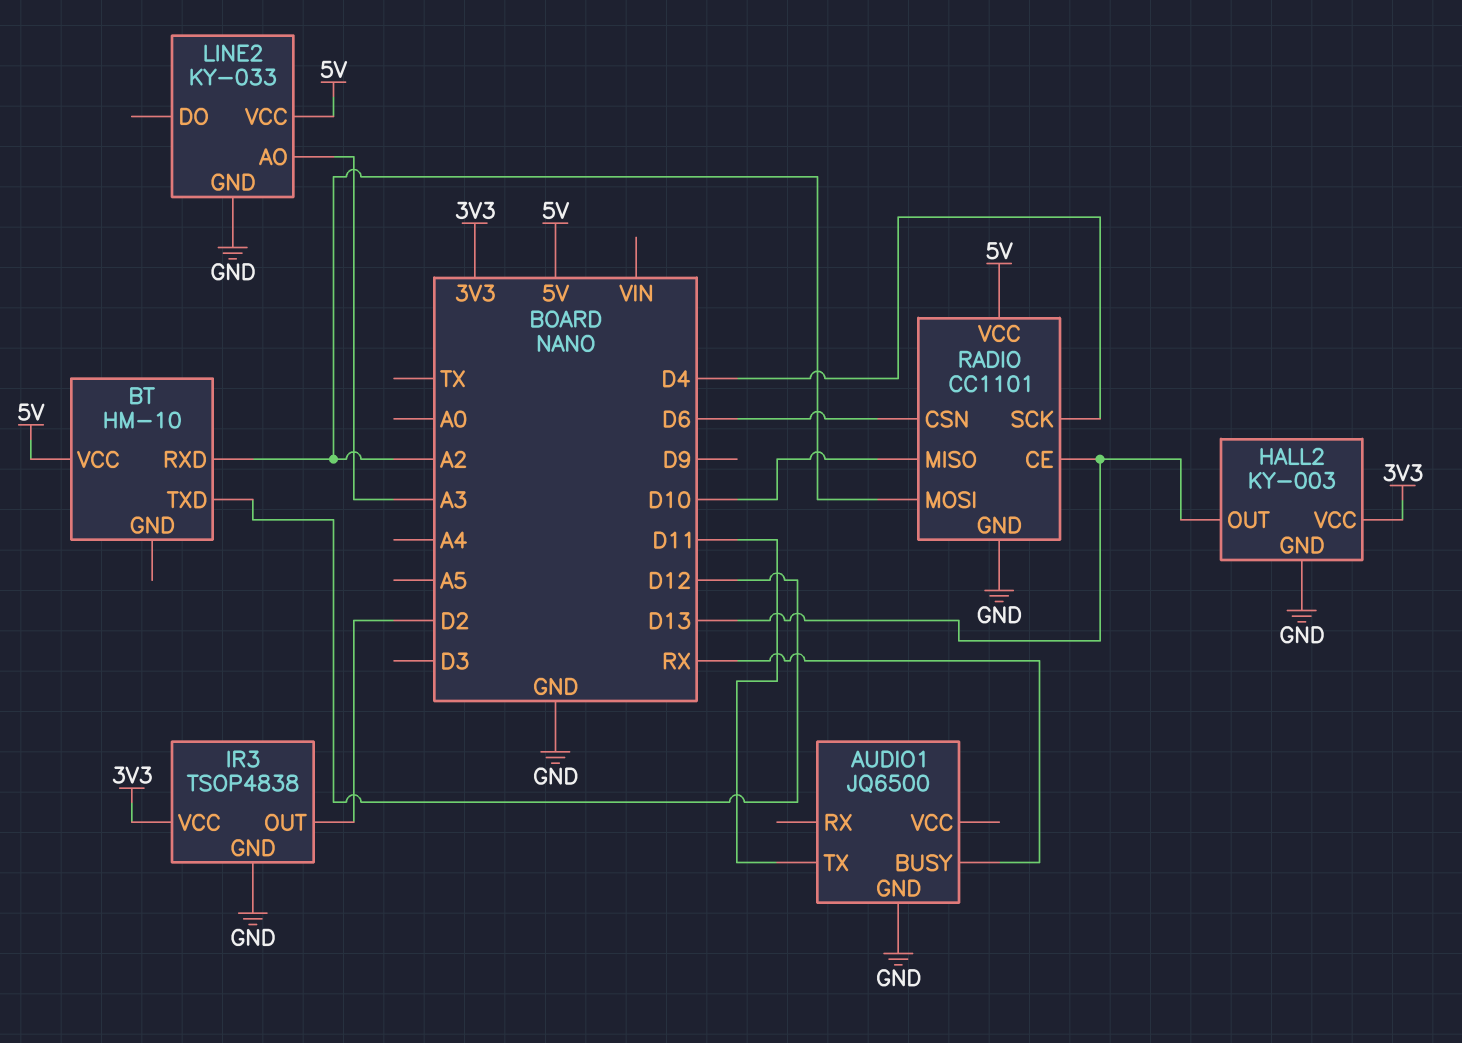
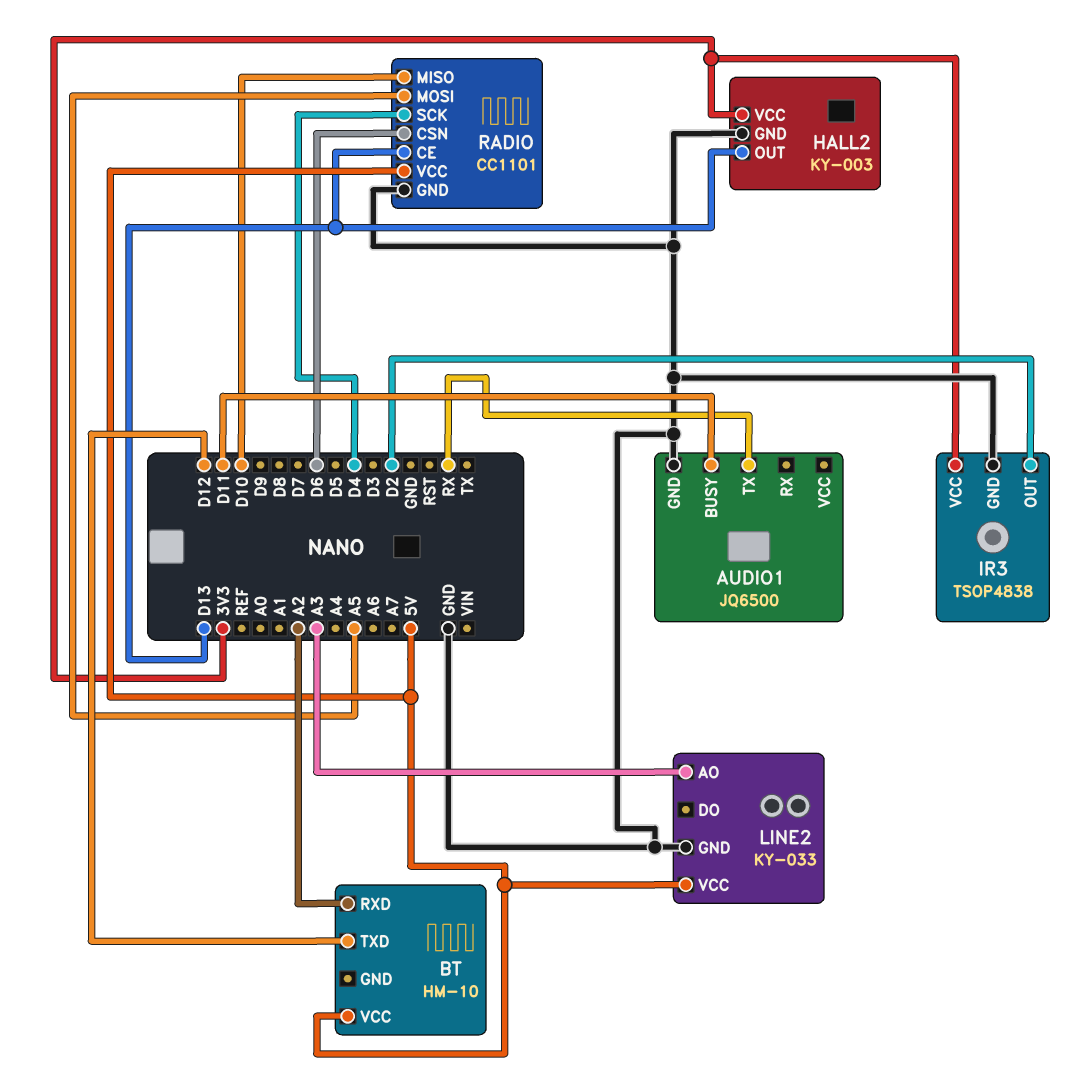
AUDIO1 pin BUSY: RX -> D11
AUDIO1 pin TX: D11 -> RX
RADIO pin MOSI: A2 -> A5

